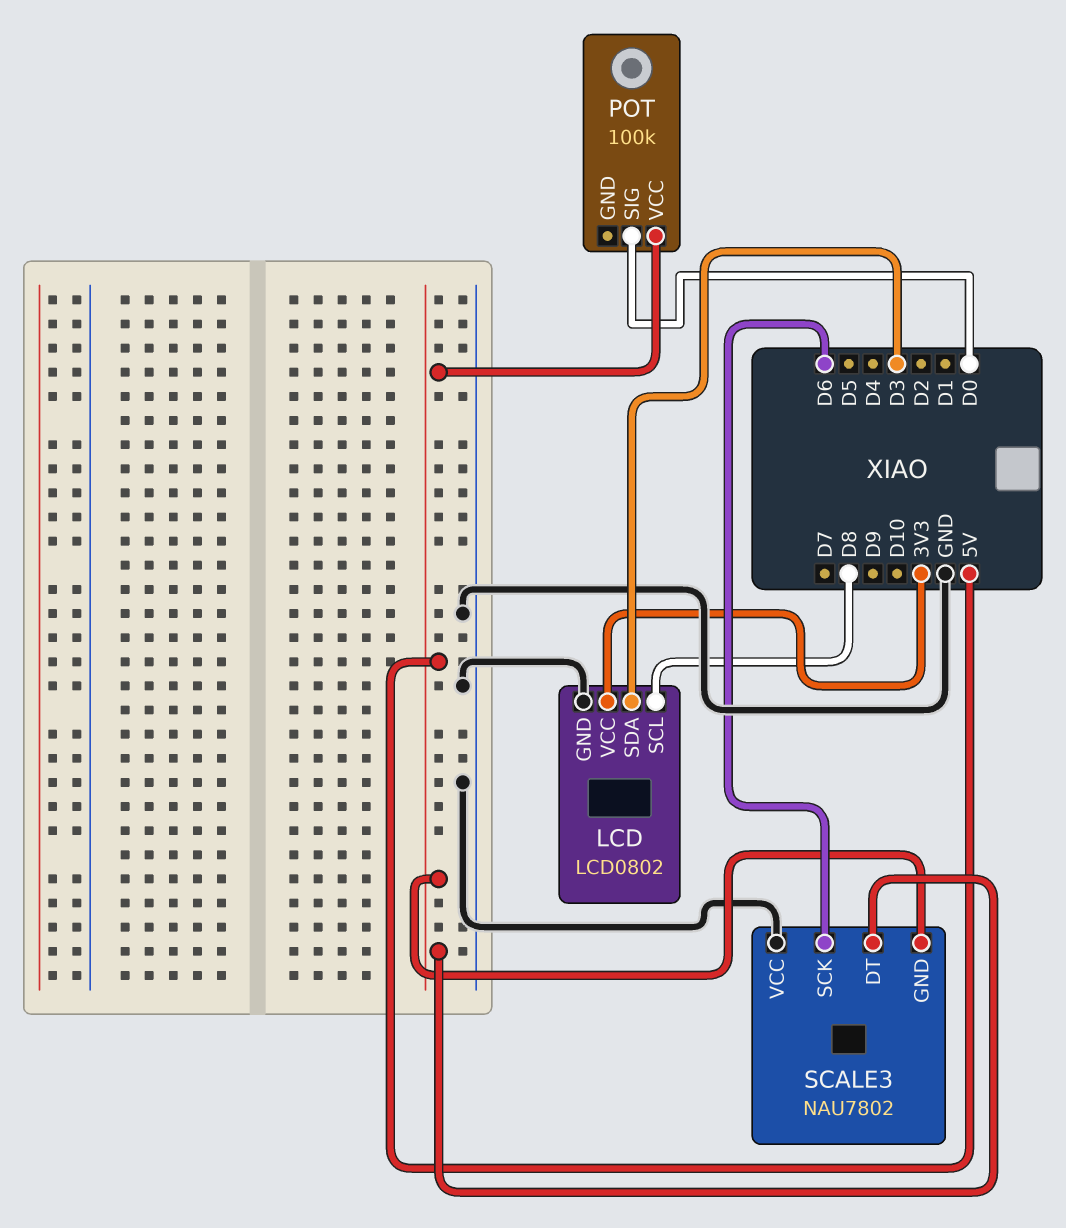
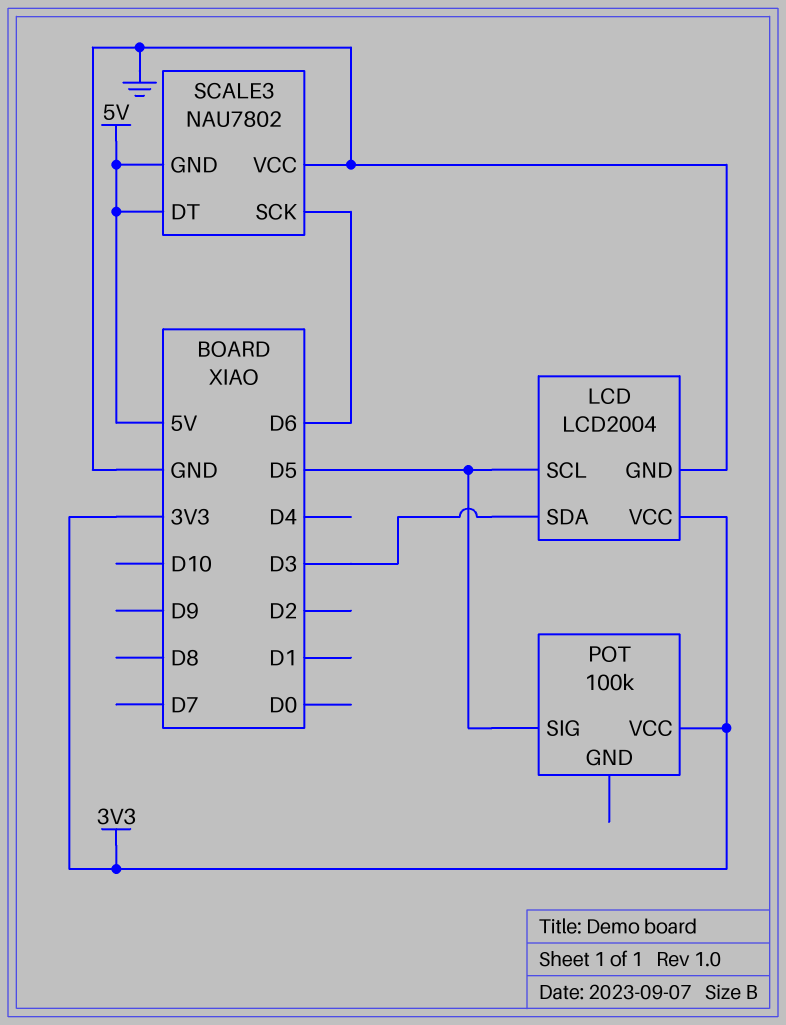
LCD: LCD0802 -> LCD2004
LCD pin SCL: D8 -> D5
POT pin SIG: D0 -> D5
POT pin VCC: 5V -> 3V3

